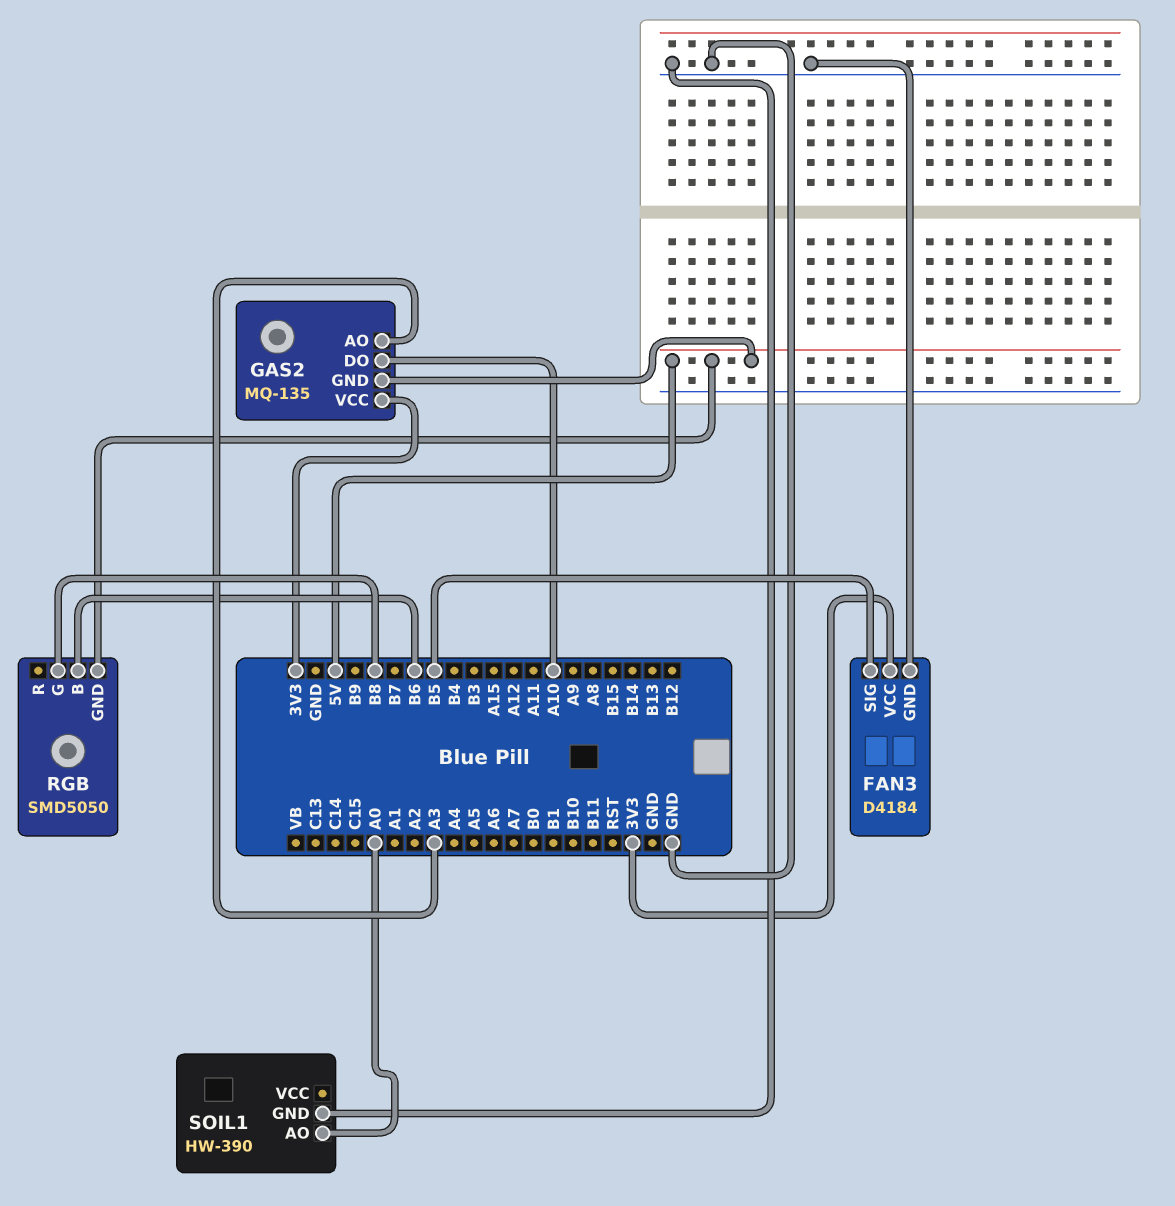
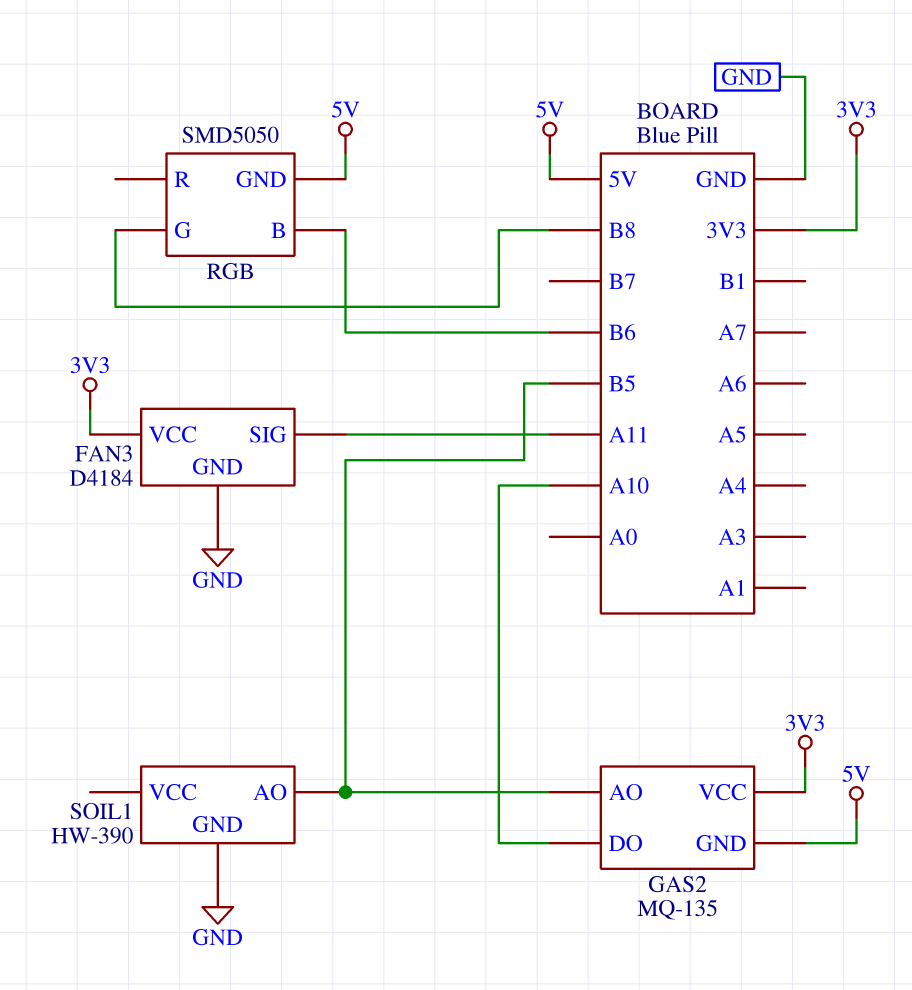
FAN3 pin SIG: B5 -> A11
GAS2 pin AO: A3 -> B5
SOIL1 pin AO: A0 -> B5

